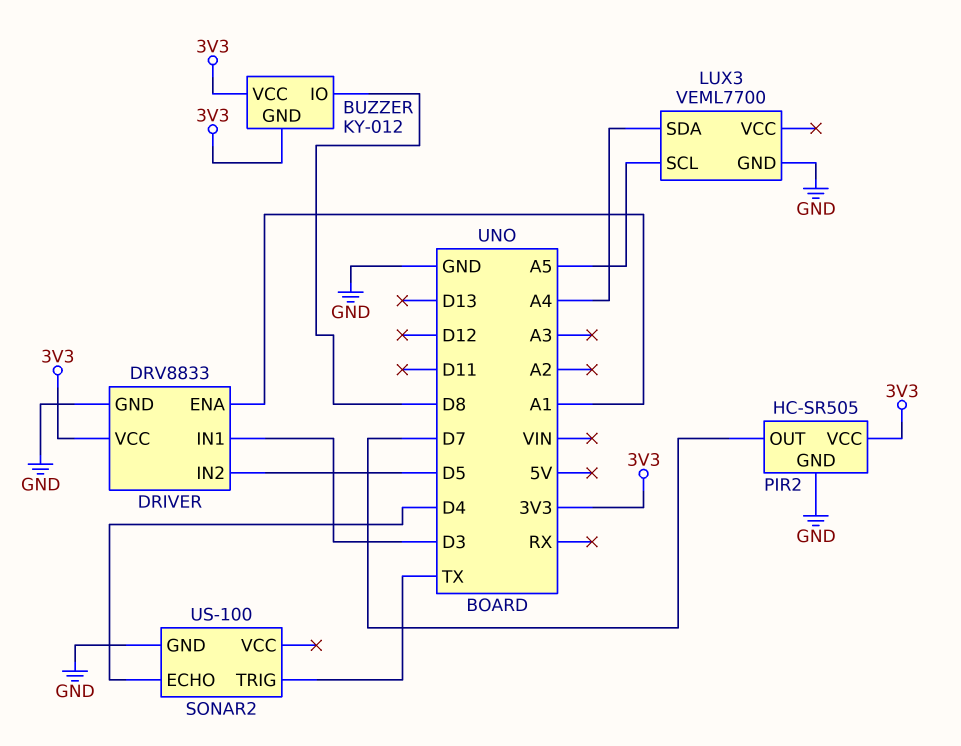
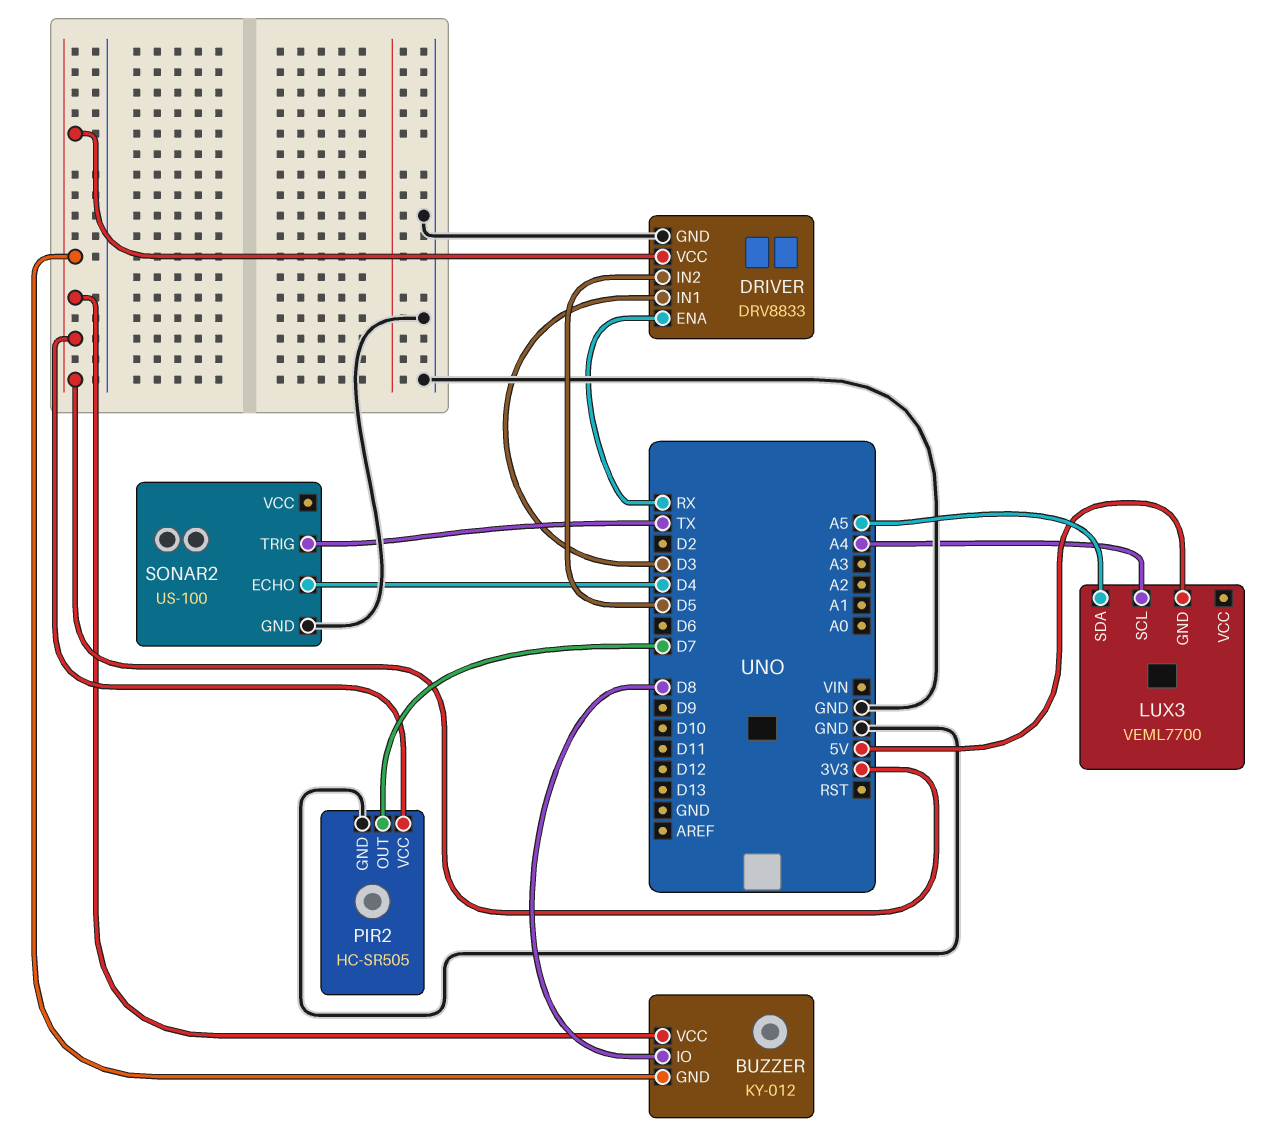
DRIVER pin ENA: A1 -> RX
LUX3 pin GND: GND -> 5V
LUX3 pin SCL: A5 -> A4
LUX3 pin SDA: A4 -> A5

